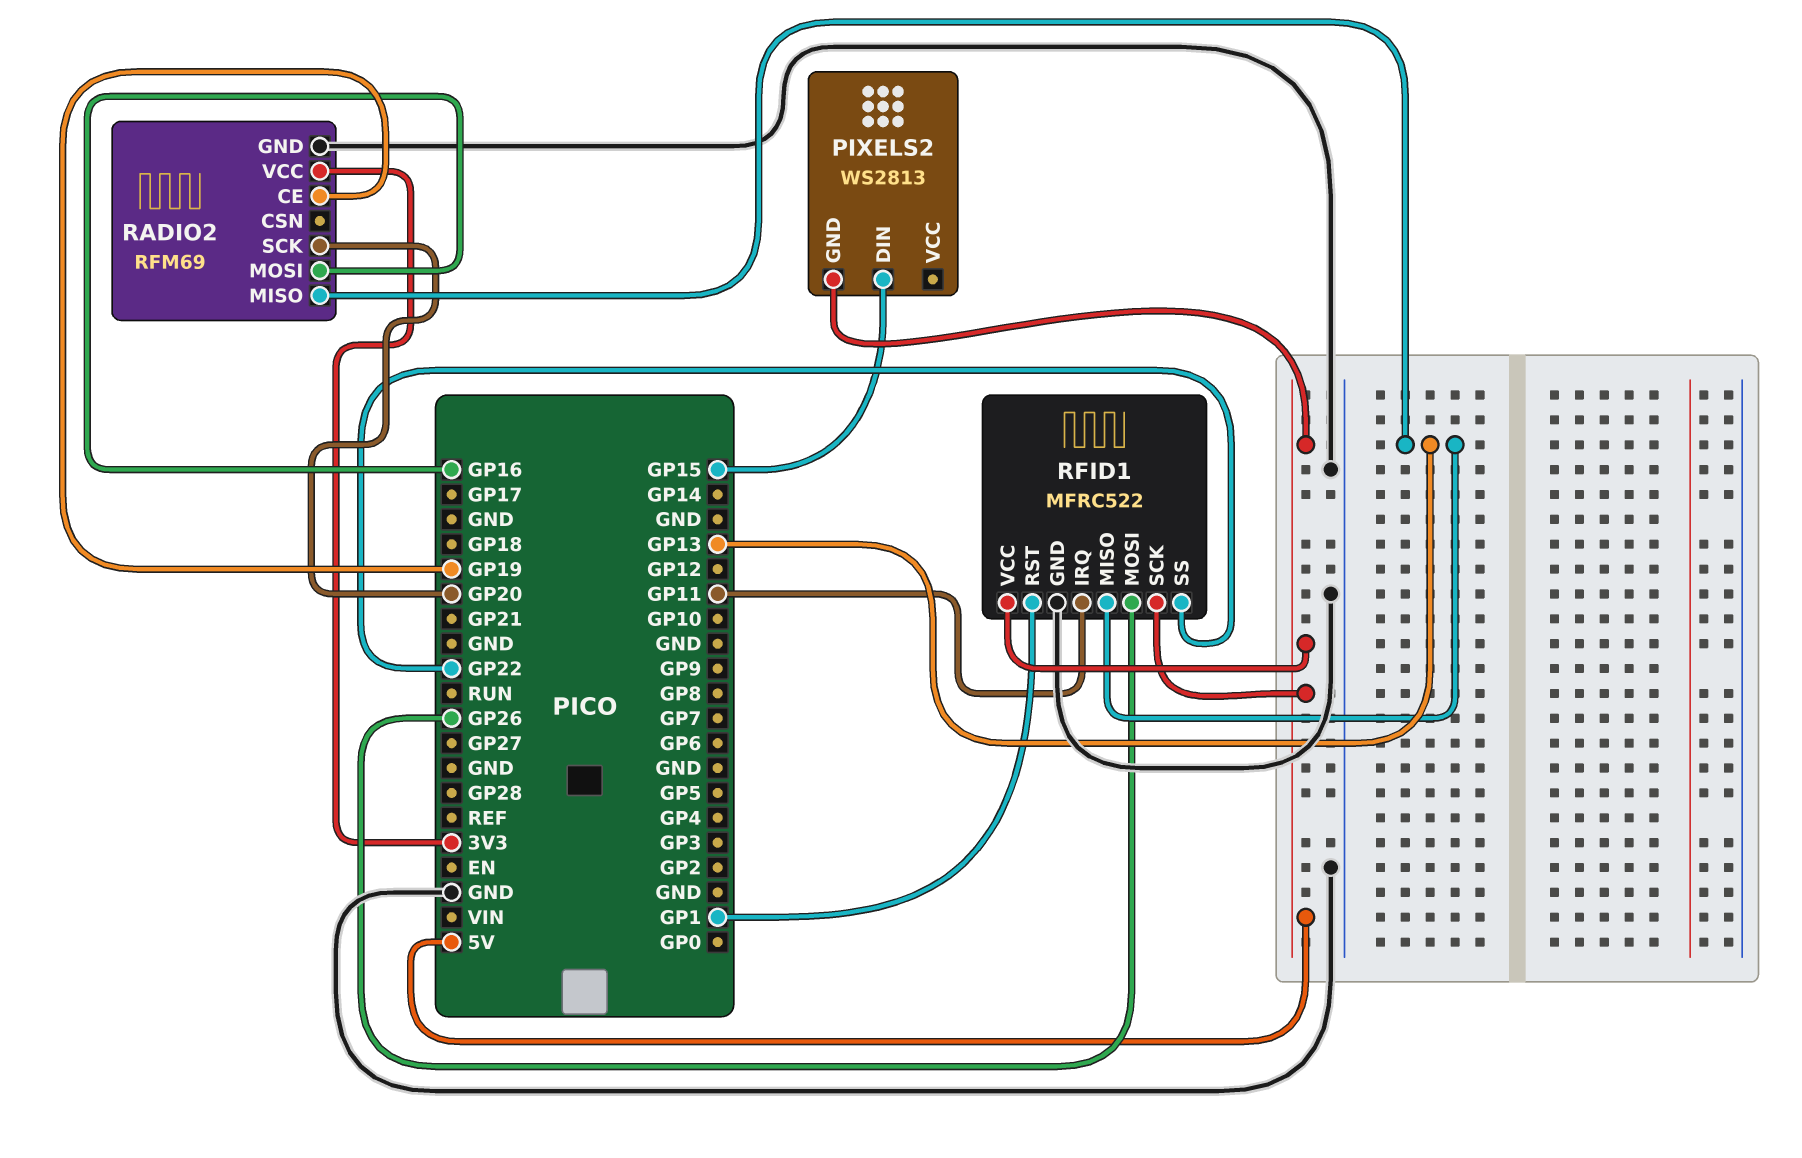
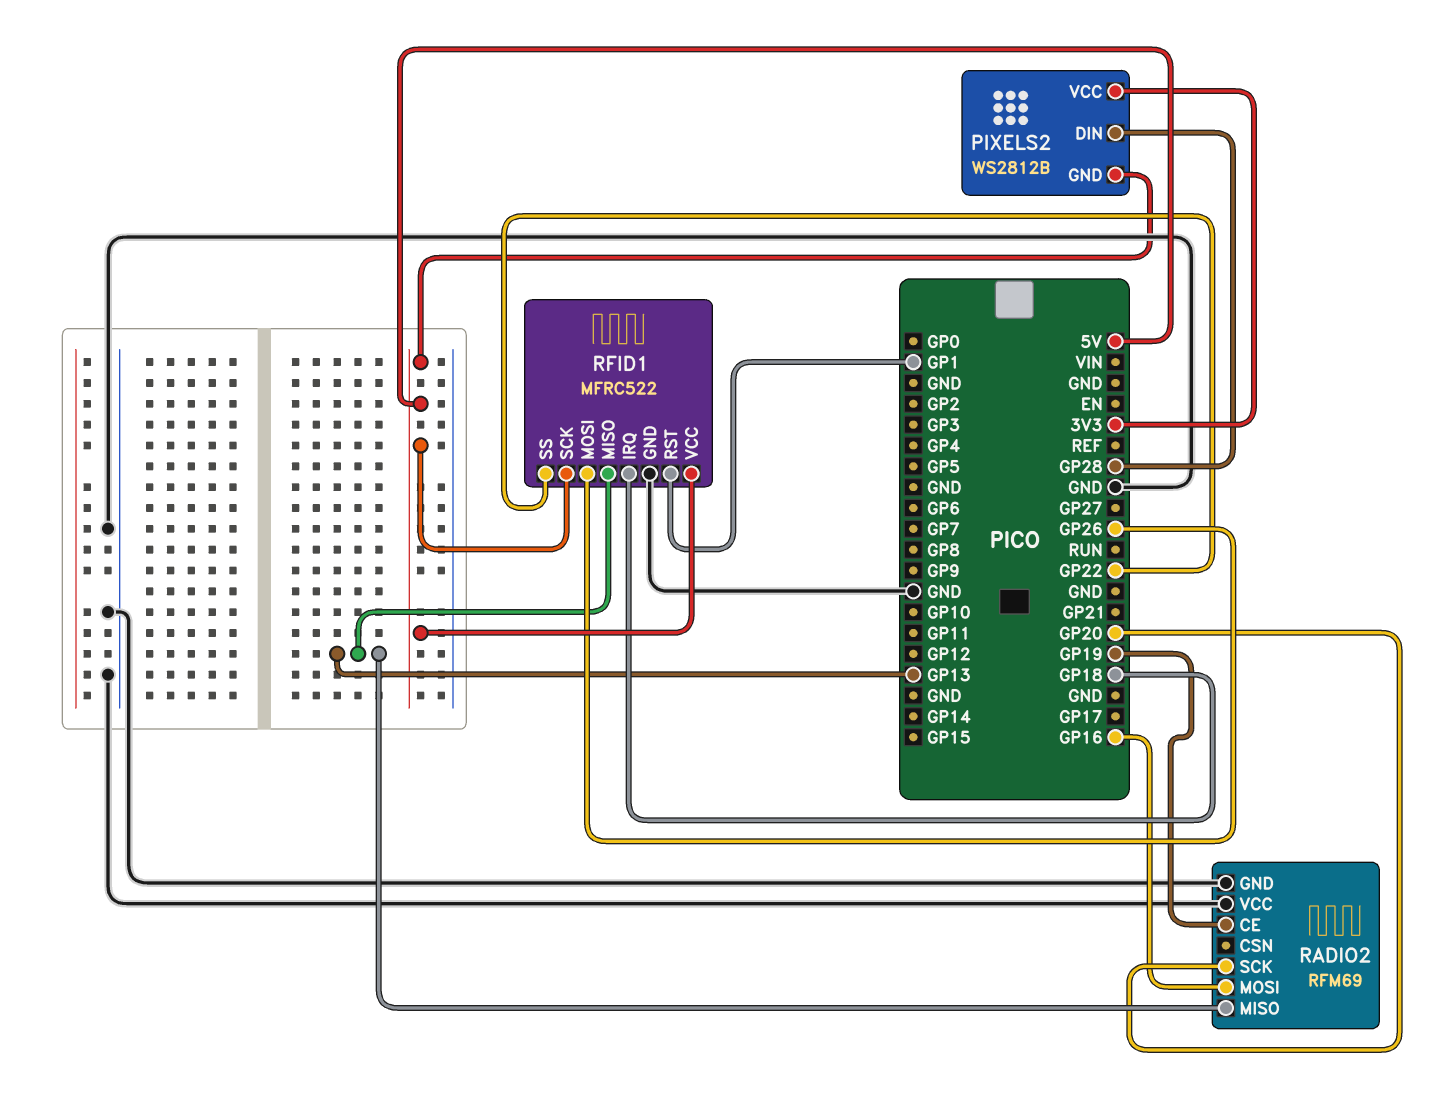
PIXELS2: WS2813 -> WS2812B
PIXELS2 pin DIN: GP15 -> GP28
PIXELS2 pin VCC: none -> 3V3
RADIO2 pin VCC: 3V3 -> GND
RFID1 pin IRQ: GP11 -> GP18

